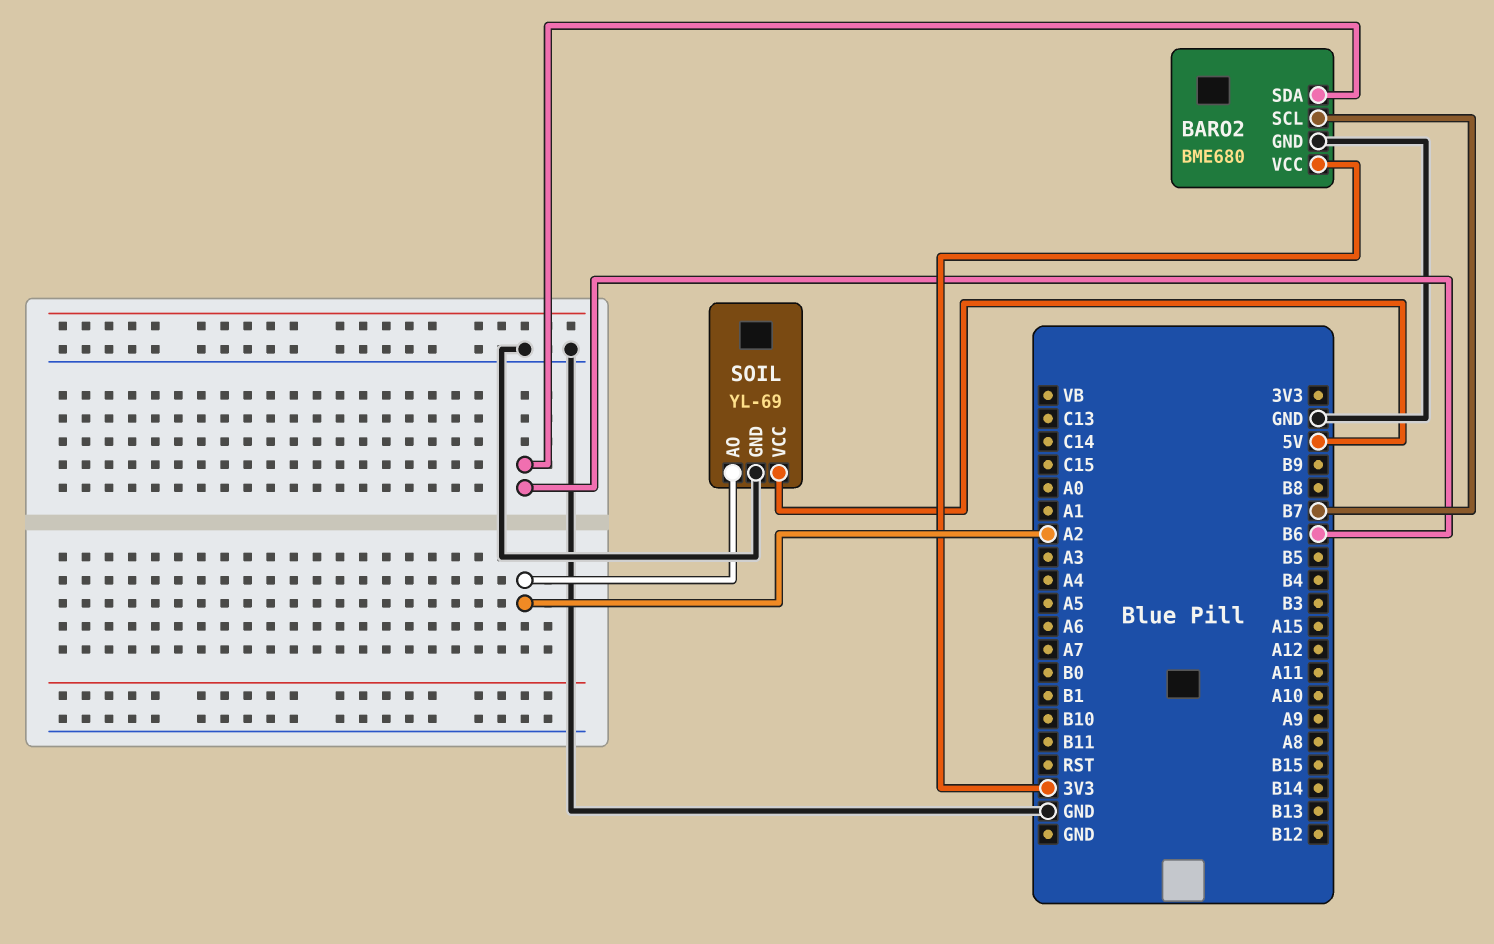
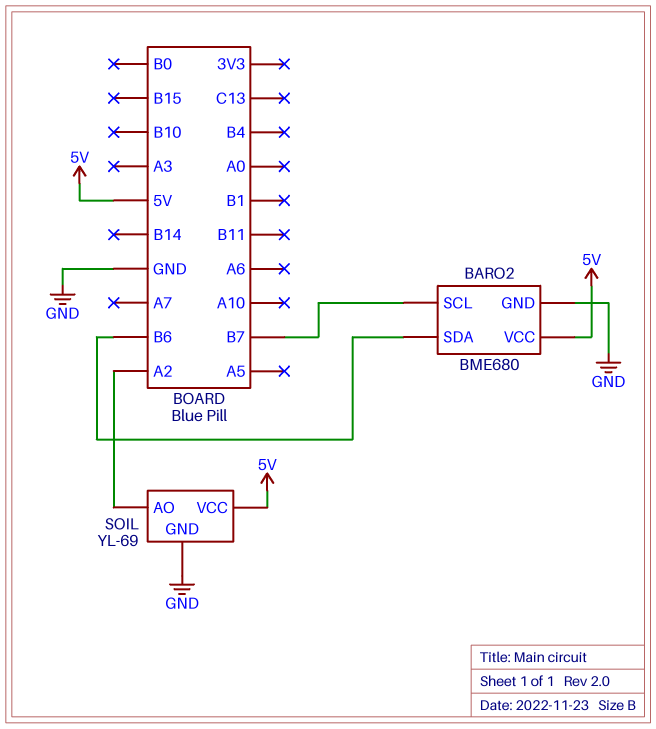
BARO2 pin VCC: 3V3 -> 5V

